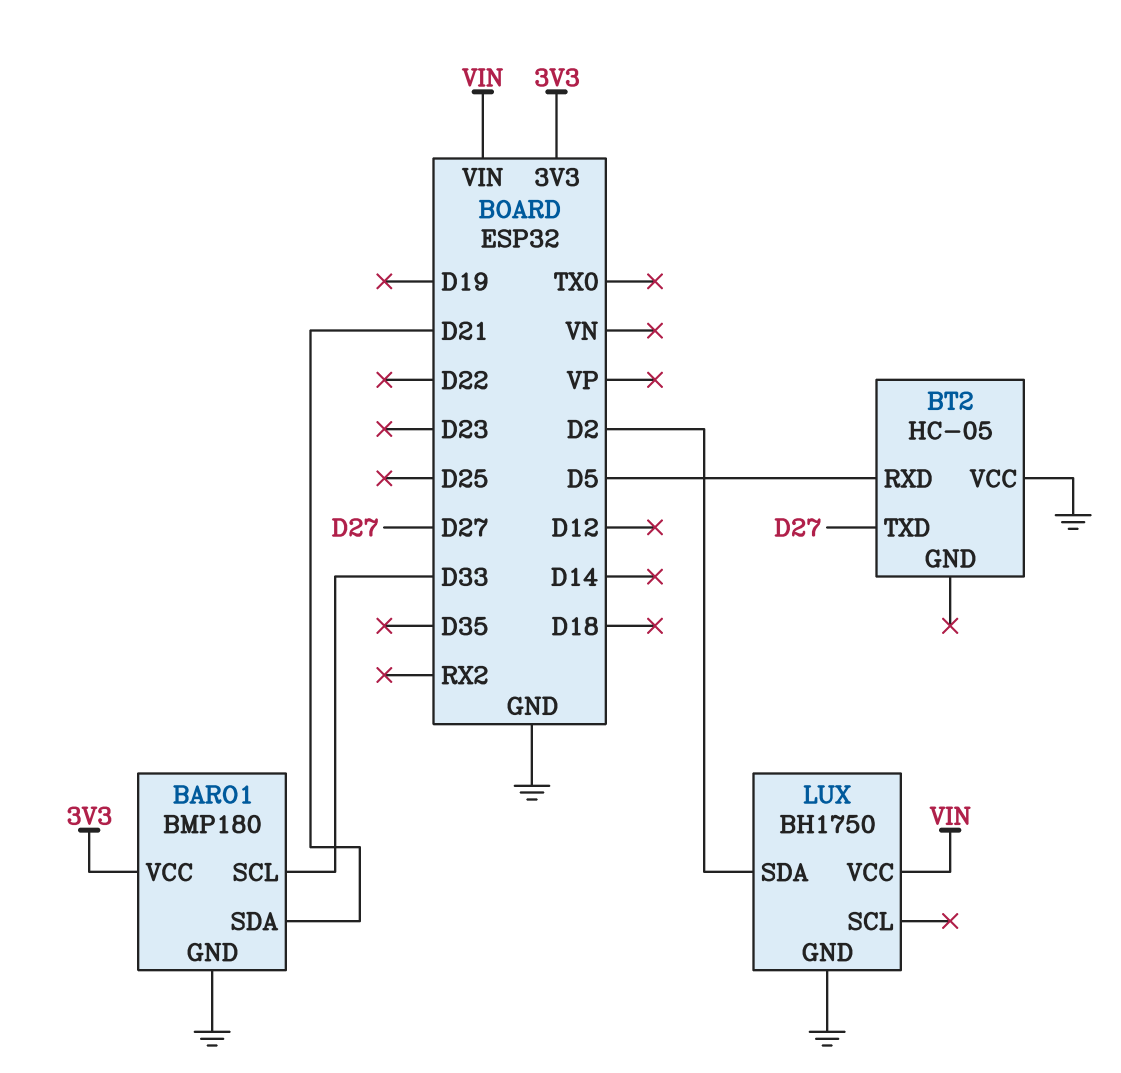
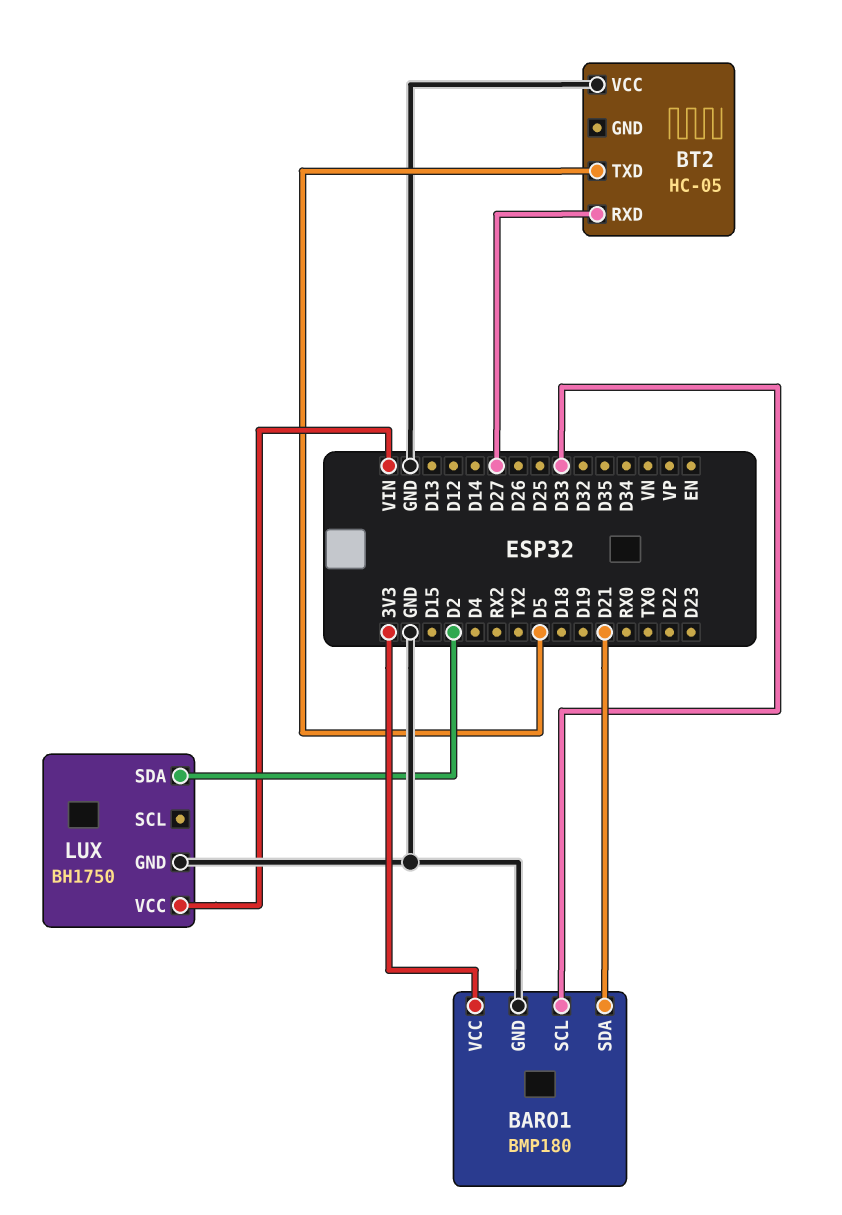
BT2 pin RXD: D5 -> D27
BT2 pin TXD: D27 -> D5

